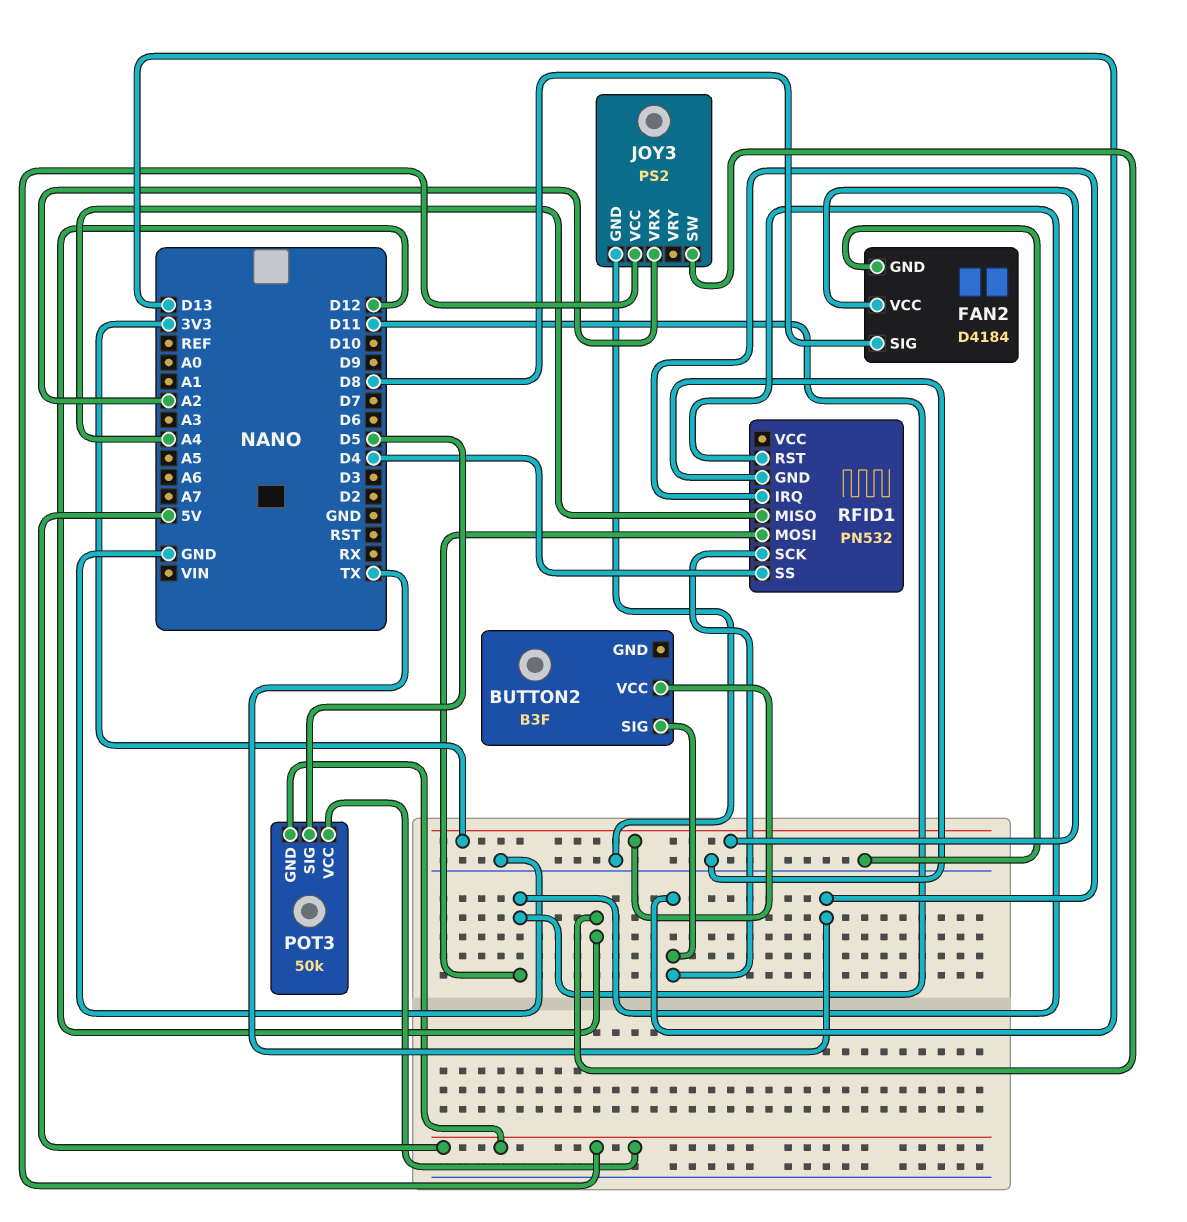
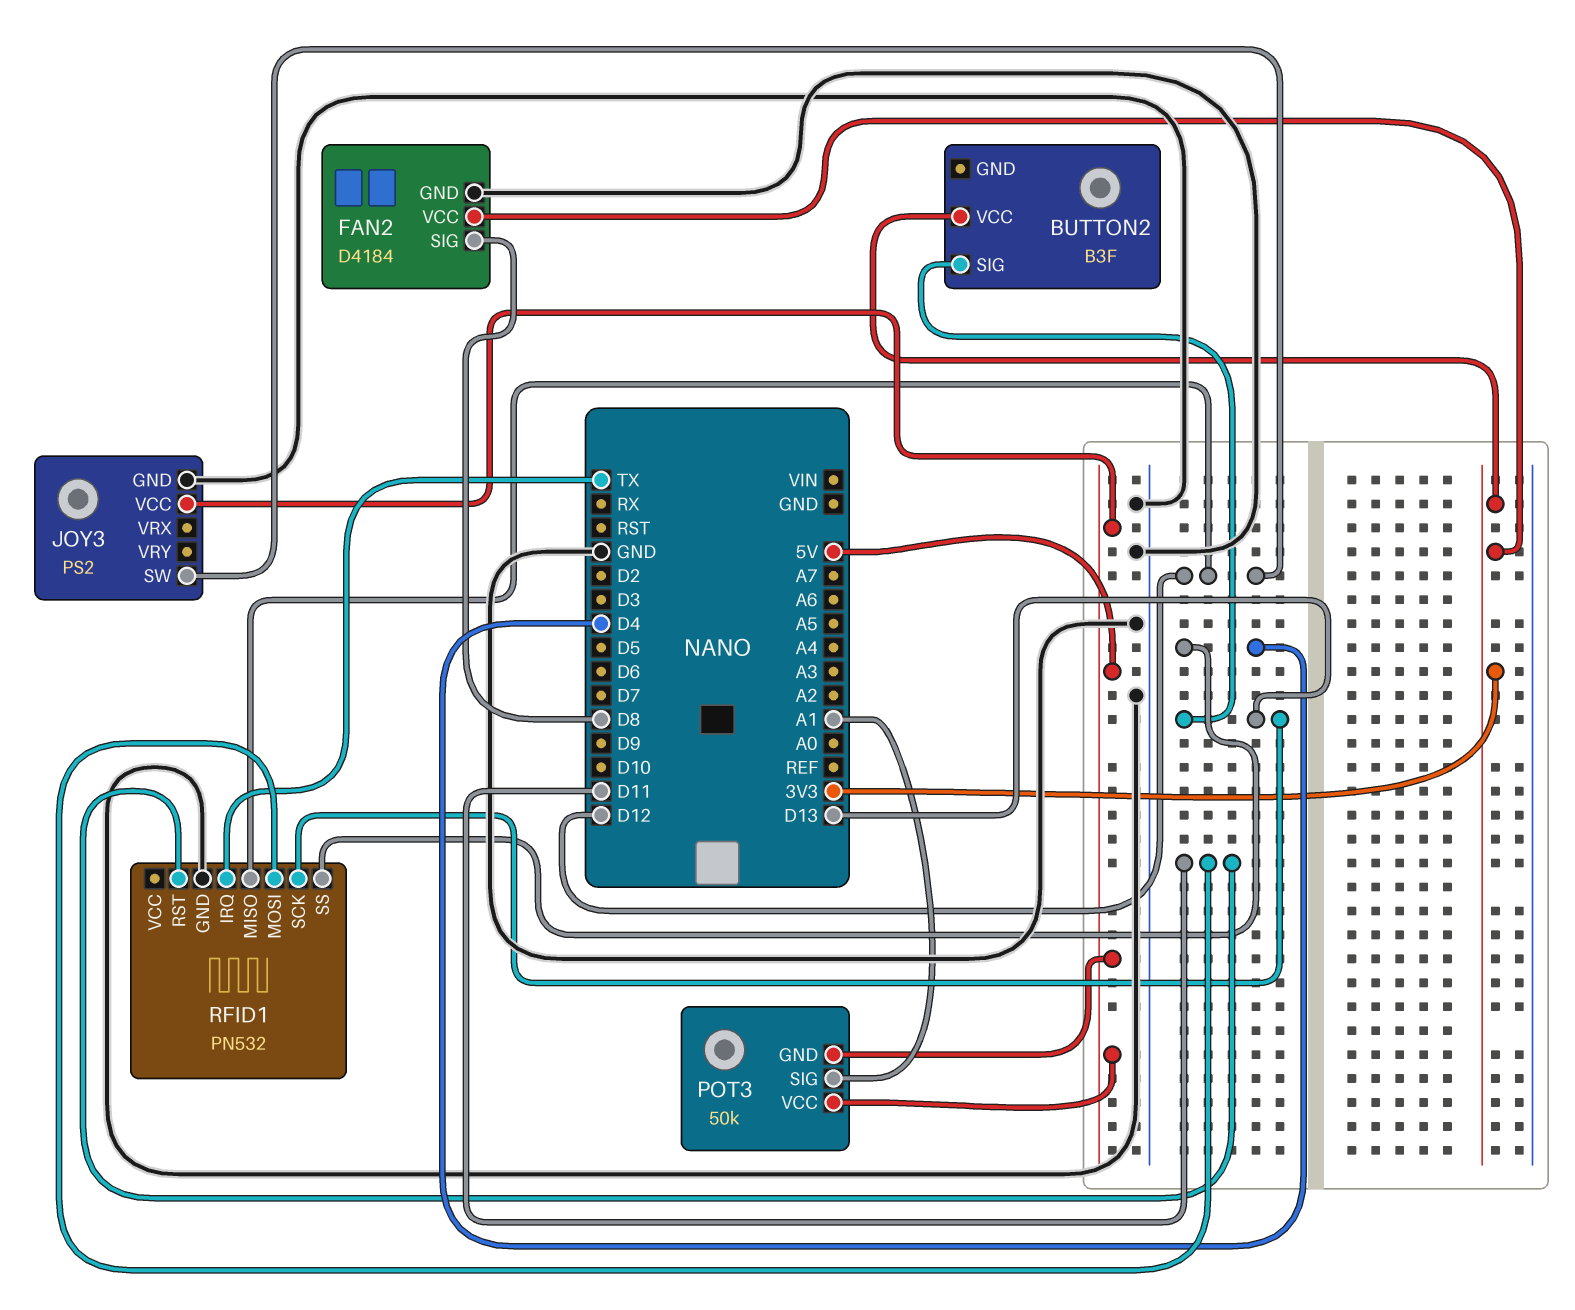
JOY3 pin VRX: A2 -> none
POT3 pin SIG: D5 -> A1
RFID1 pin MISO: A4 -> D12

